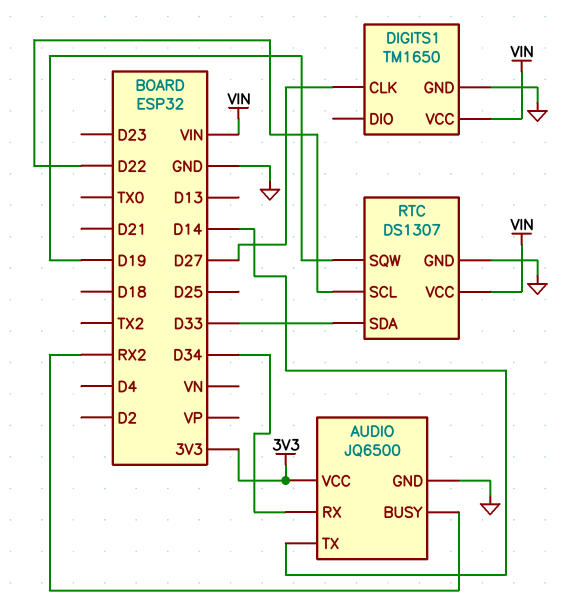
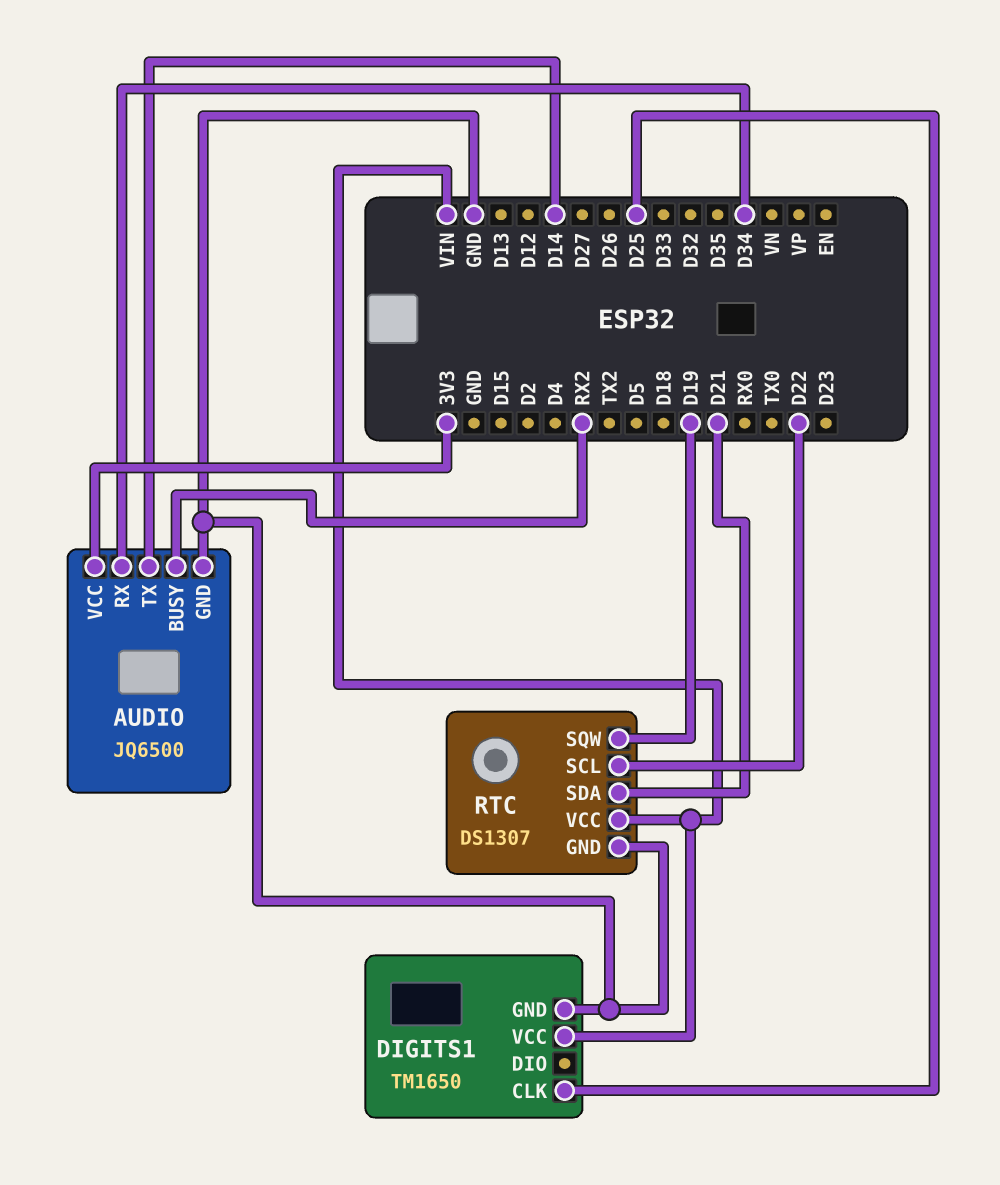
DIGITS1 pin CLK: D27 -> D25
RTC pin SDA: D33 -> D21

